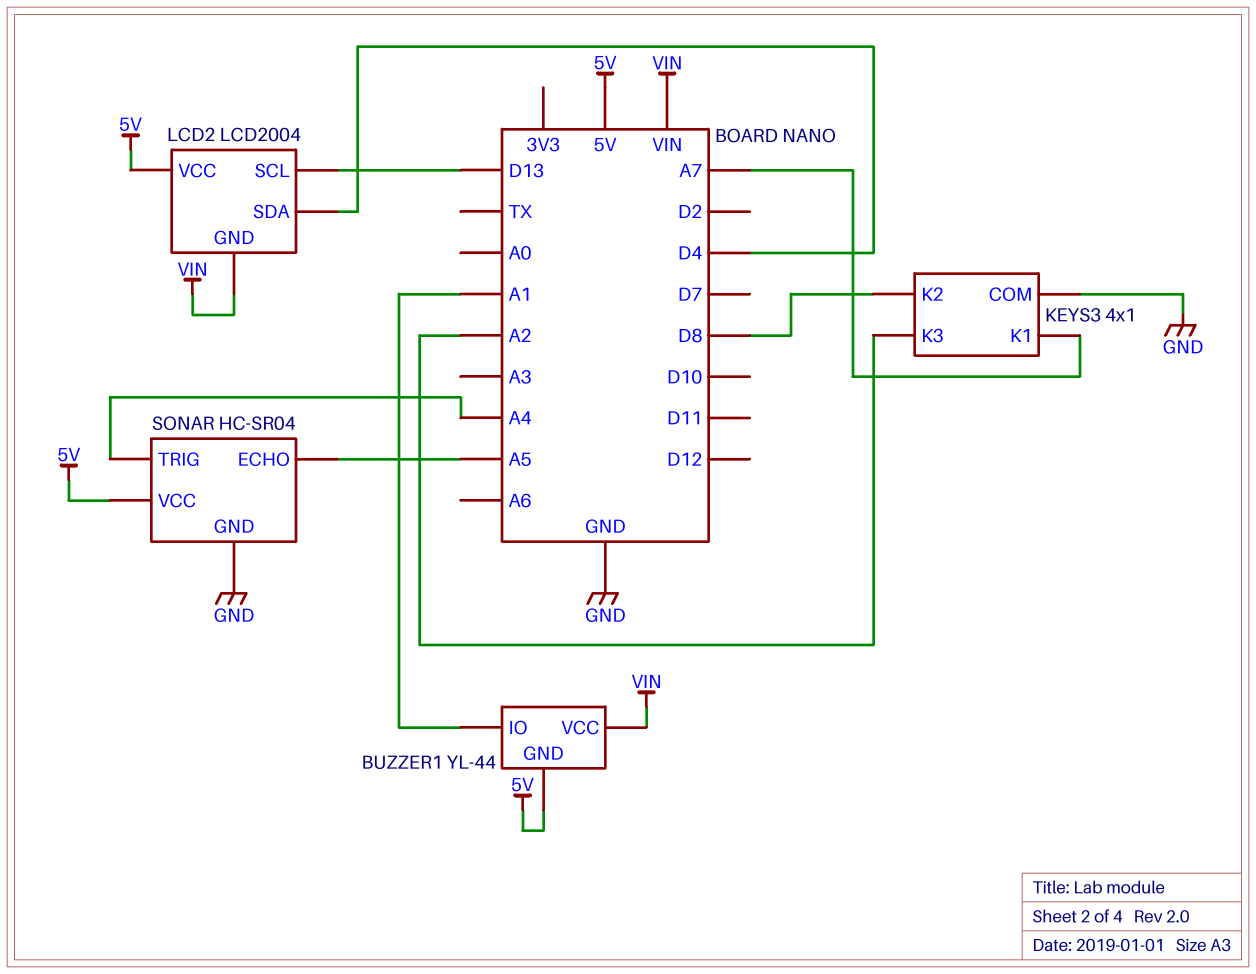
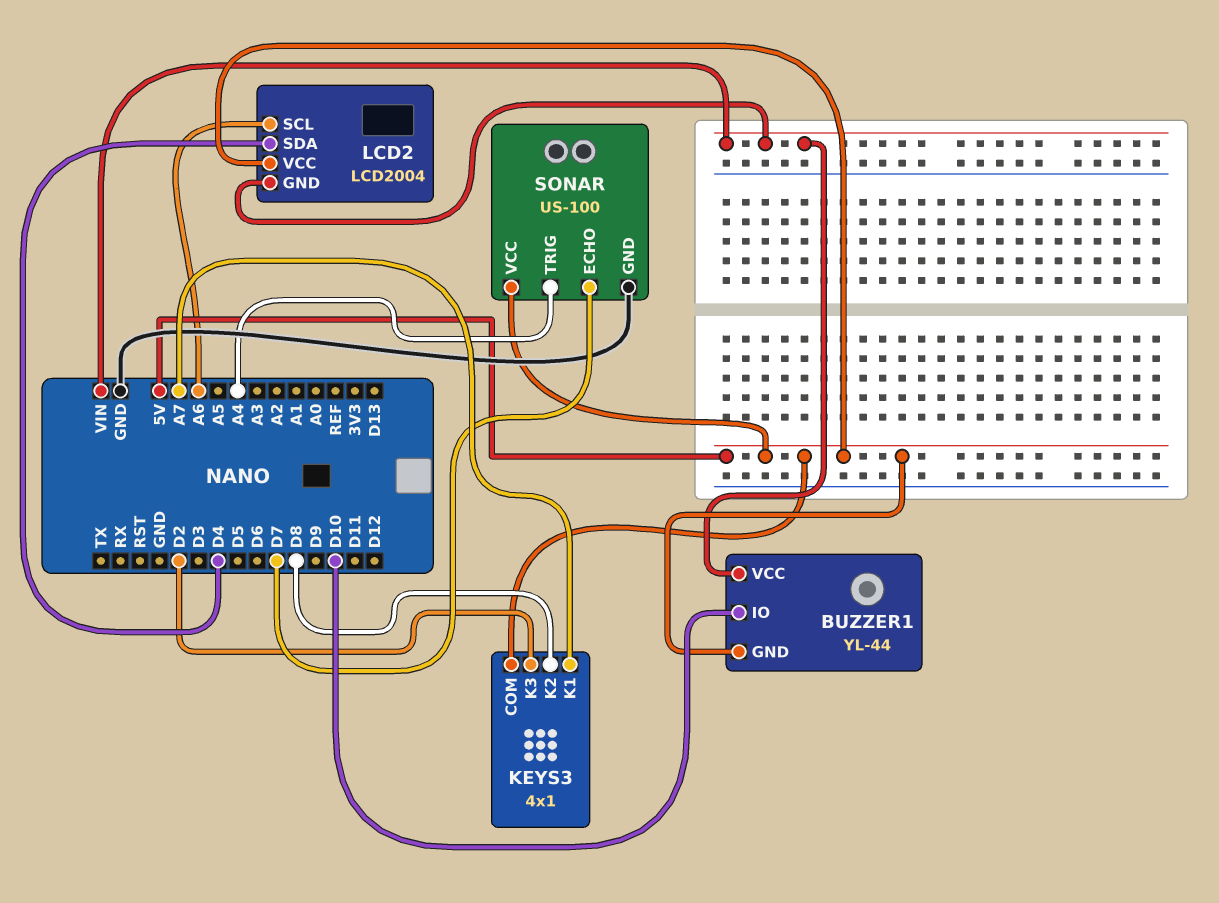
BUZZER1 pin IO: A1 -> D10
KEYS3 pin COM: GND -> 5V
KEYS3 pin K3: A2 -> D2
LCD2 pin SCL: D13 -> A6
SONAR: HC-SR04 -> US-100
SONAR pin ECHO: A5 -> D7

